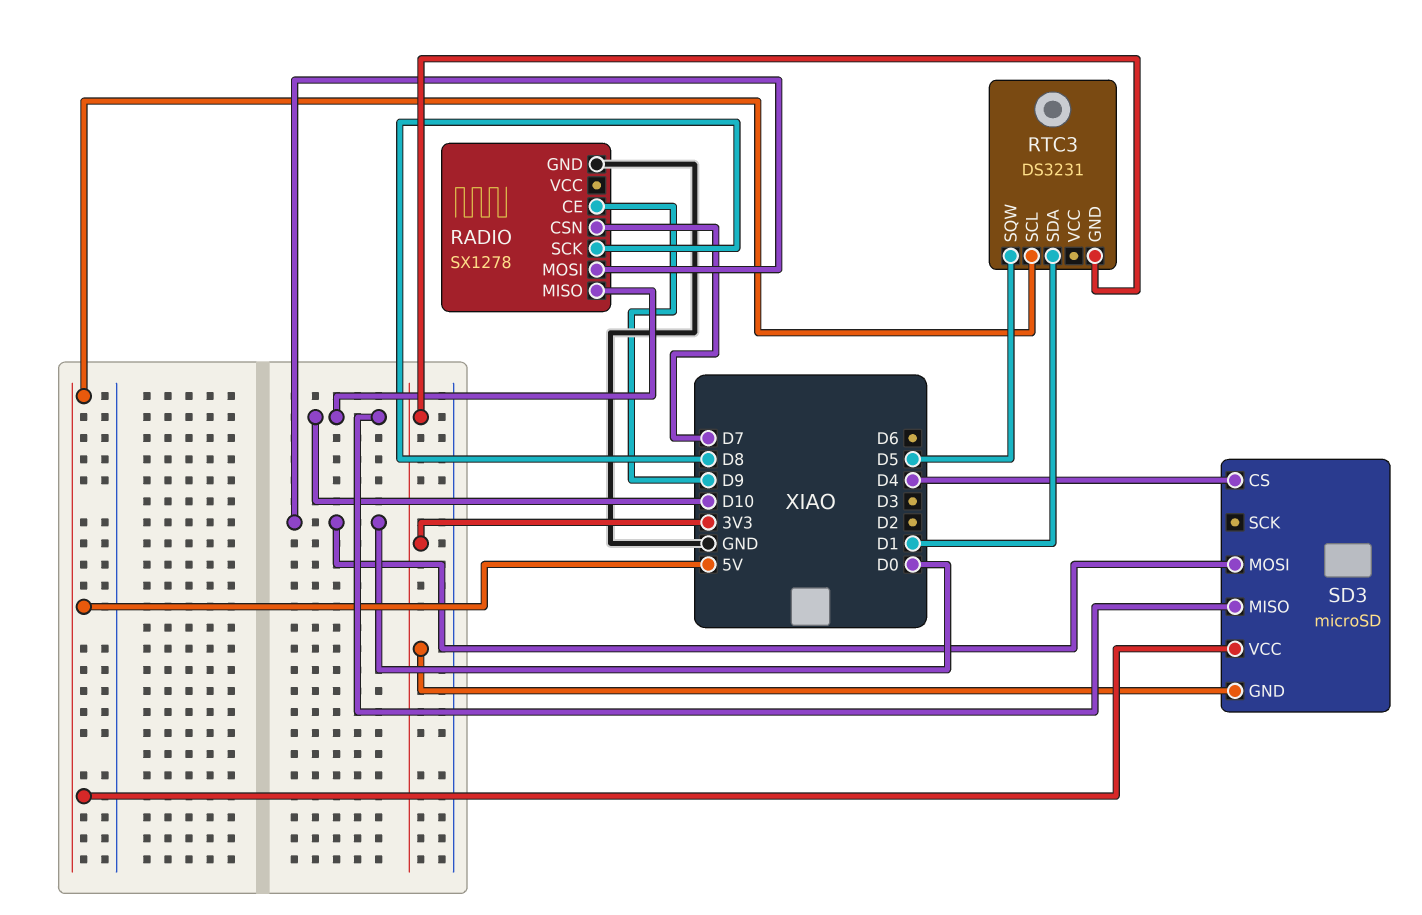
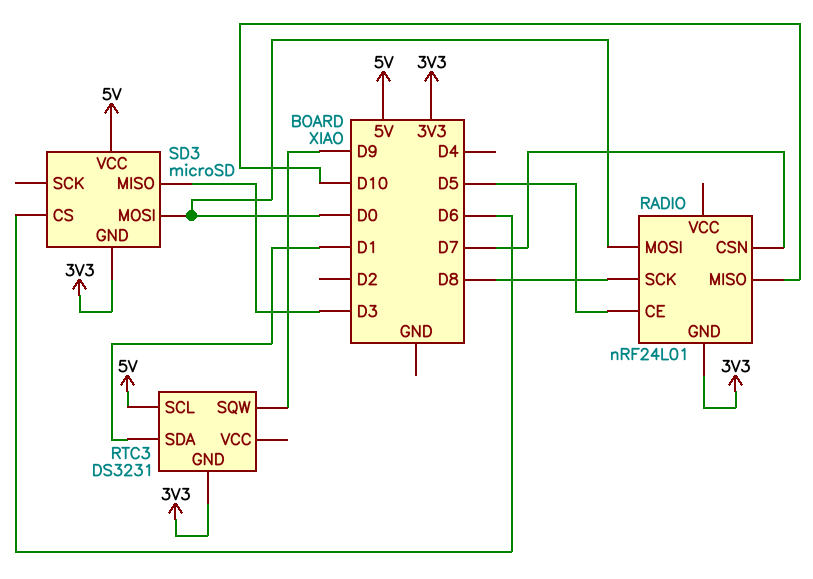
RADIO: SX1278 -> nRF24L01
RADIO pin CE: D9 -> D5
RADIO pin GND: GND -> 3V3
RTC3 pin SQW: D5 -> D9
SD3 pin CS: D4 -> D6
SD3 pin MISO: D10 -> D3

